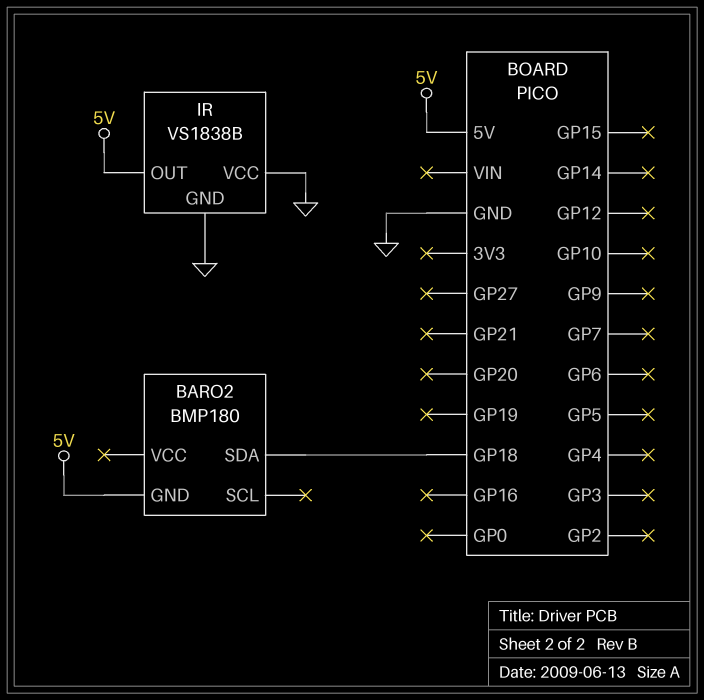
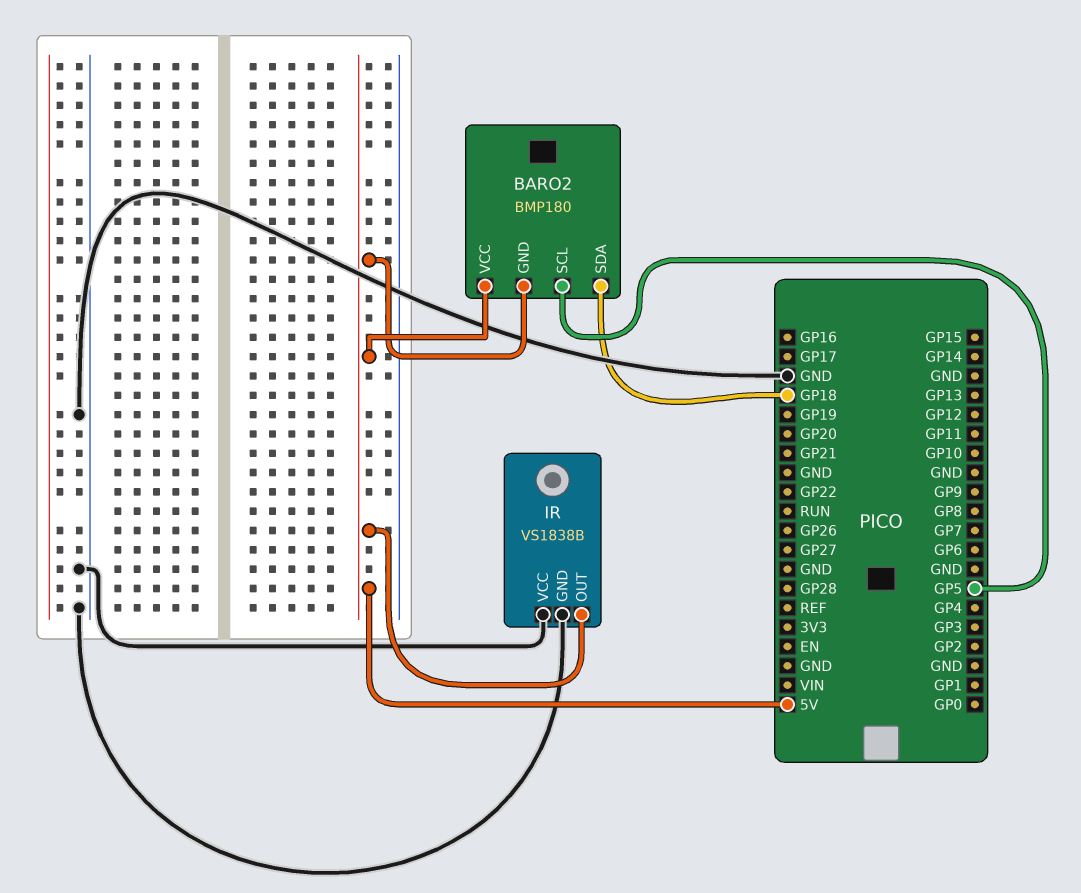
BARO2 pin SCL: none -> GP5
BARO2 pin VCC: none -> 5V

